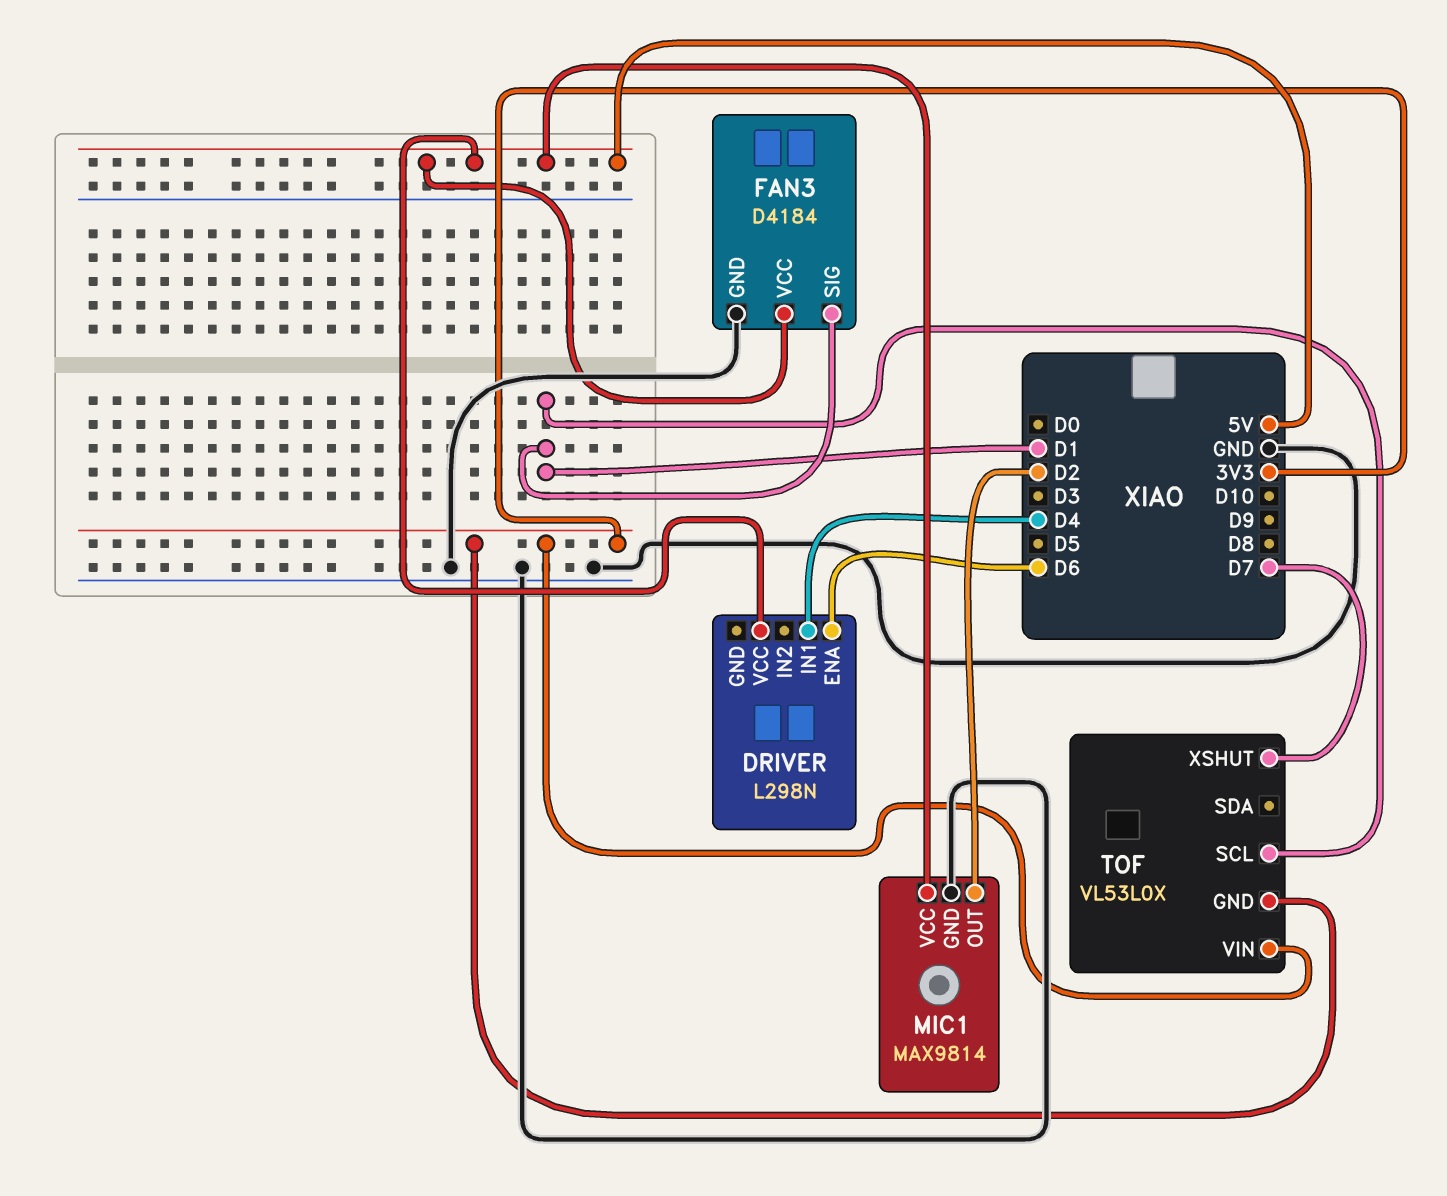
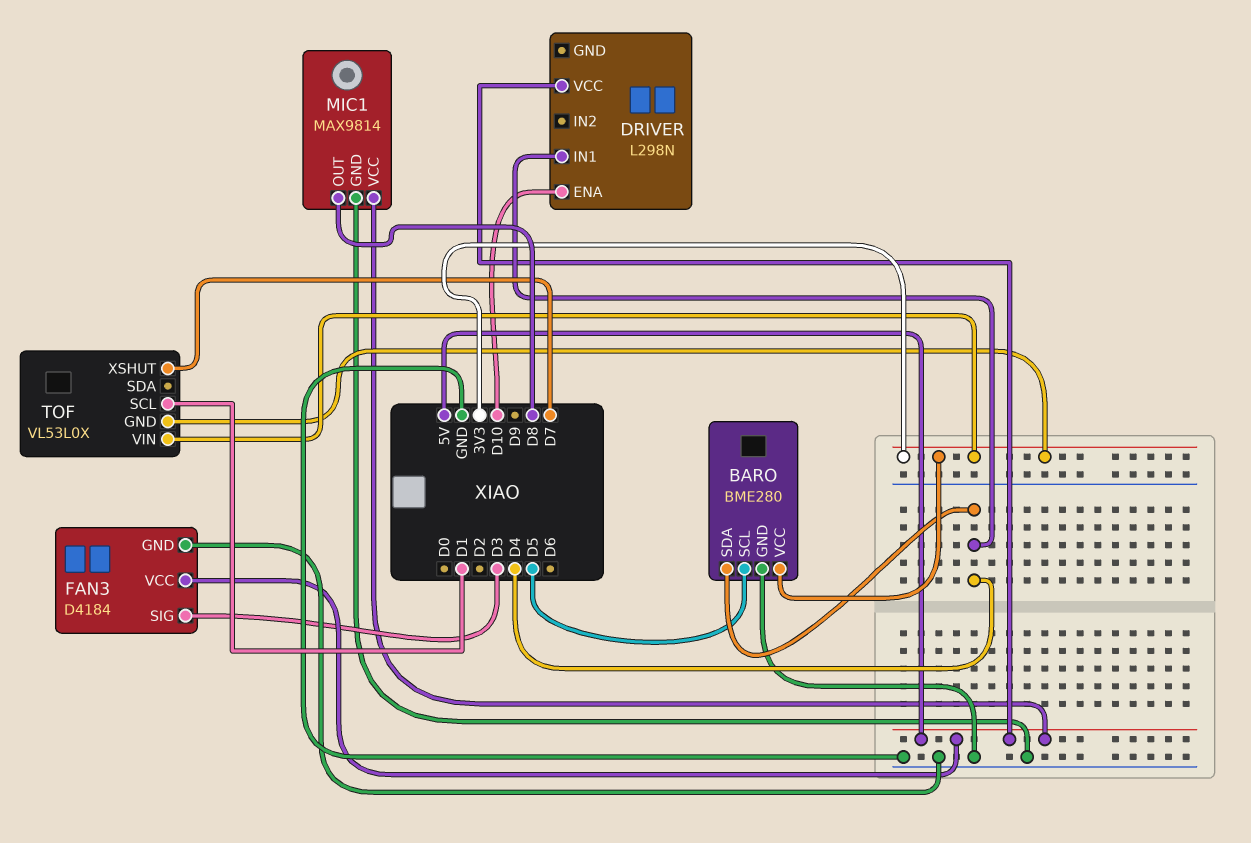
BARO: none -> BME280
BARO pin GND: none -> GND
BARO pin SCL: none -> D5
BARO pin SDA: none -> D4
BARO pin VCC: none -> 3V3
DRIVER pin ENA: D6 -> D10
FAN3 pin SIG: D1 -> D3
MIC1 pin OUT: D2 -> D8

